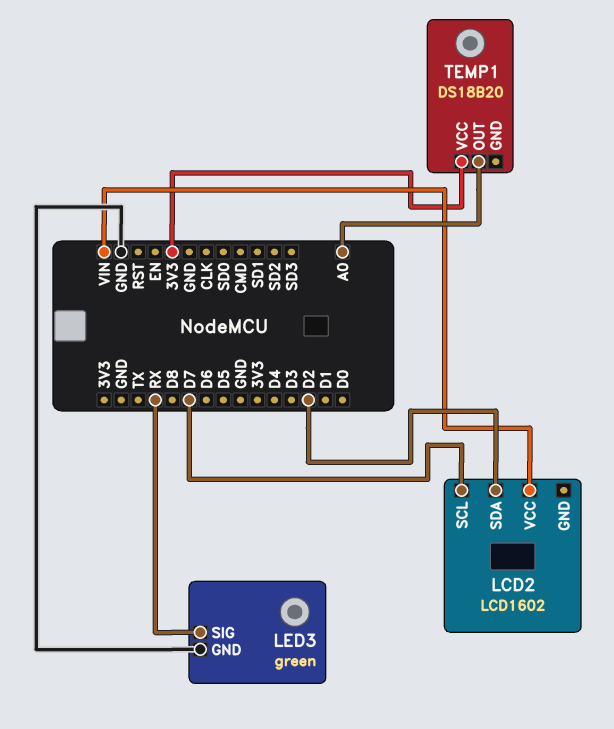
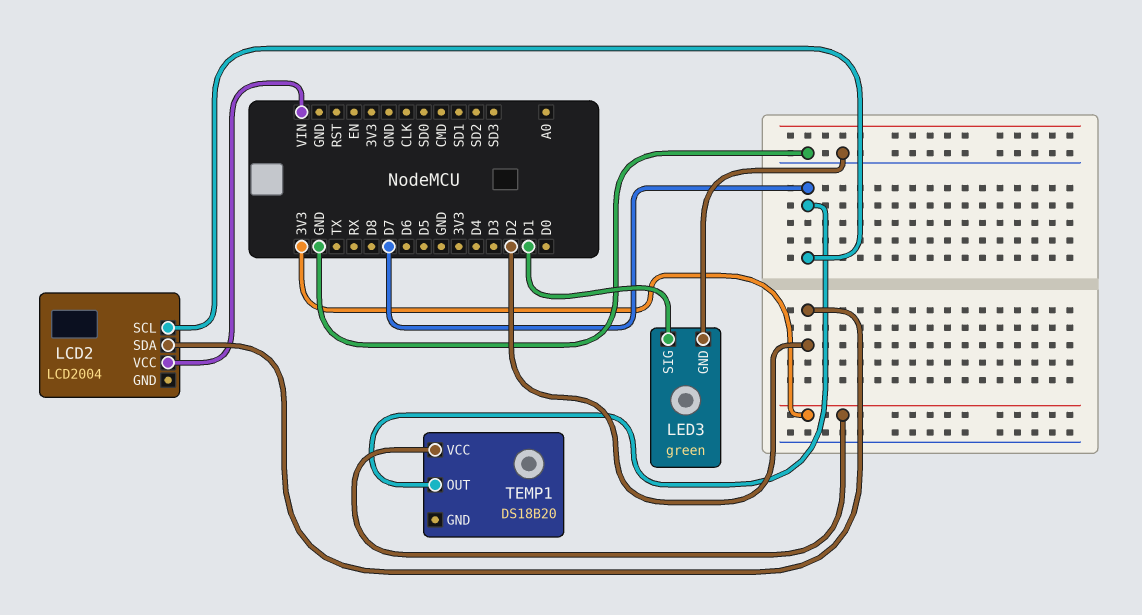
LCD2: LCD1602 -> LCD2004
LED3 pin SIG: RX -> D1
TEMP1 pin OUT: A0 -> D7

